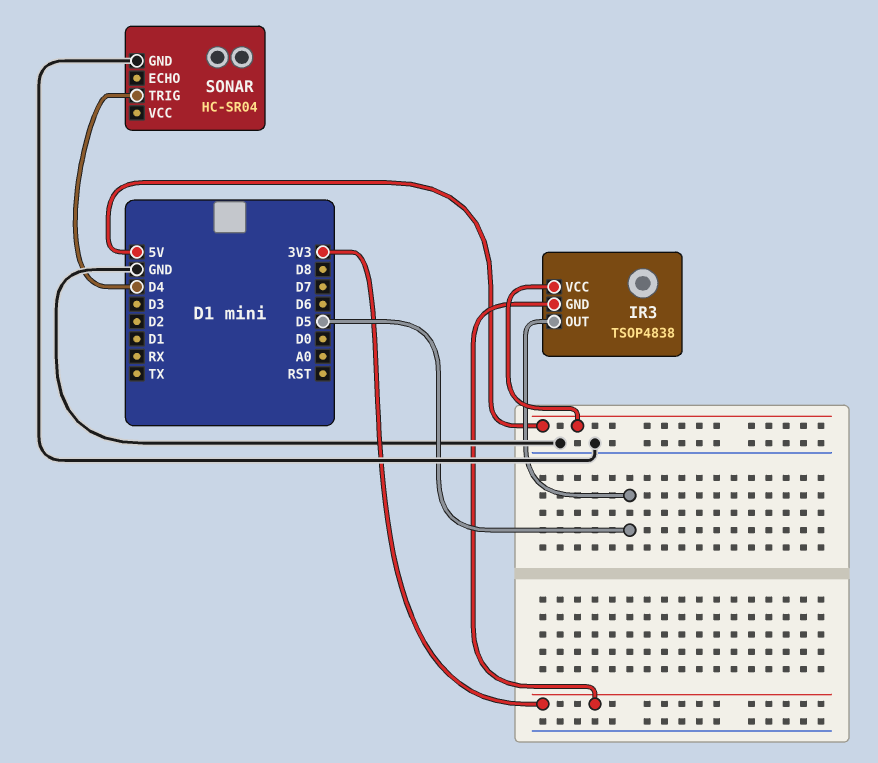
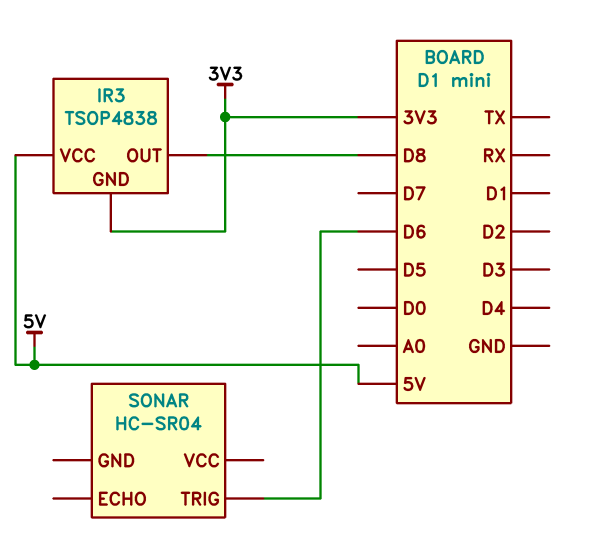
IR3 pin OUT: D5 -> D8
SONAR pin GND: GND -> none
SONAR pin TRIG: D4 -> D6

